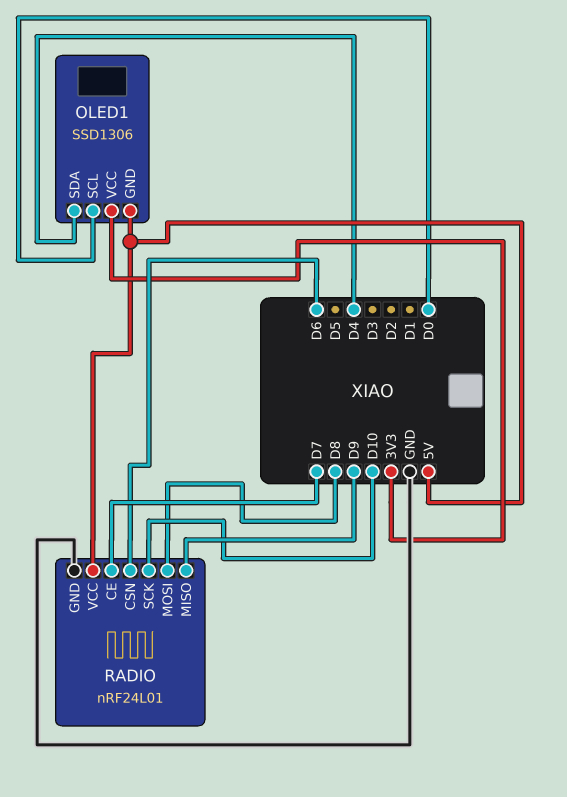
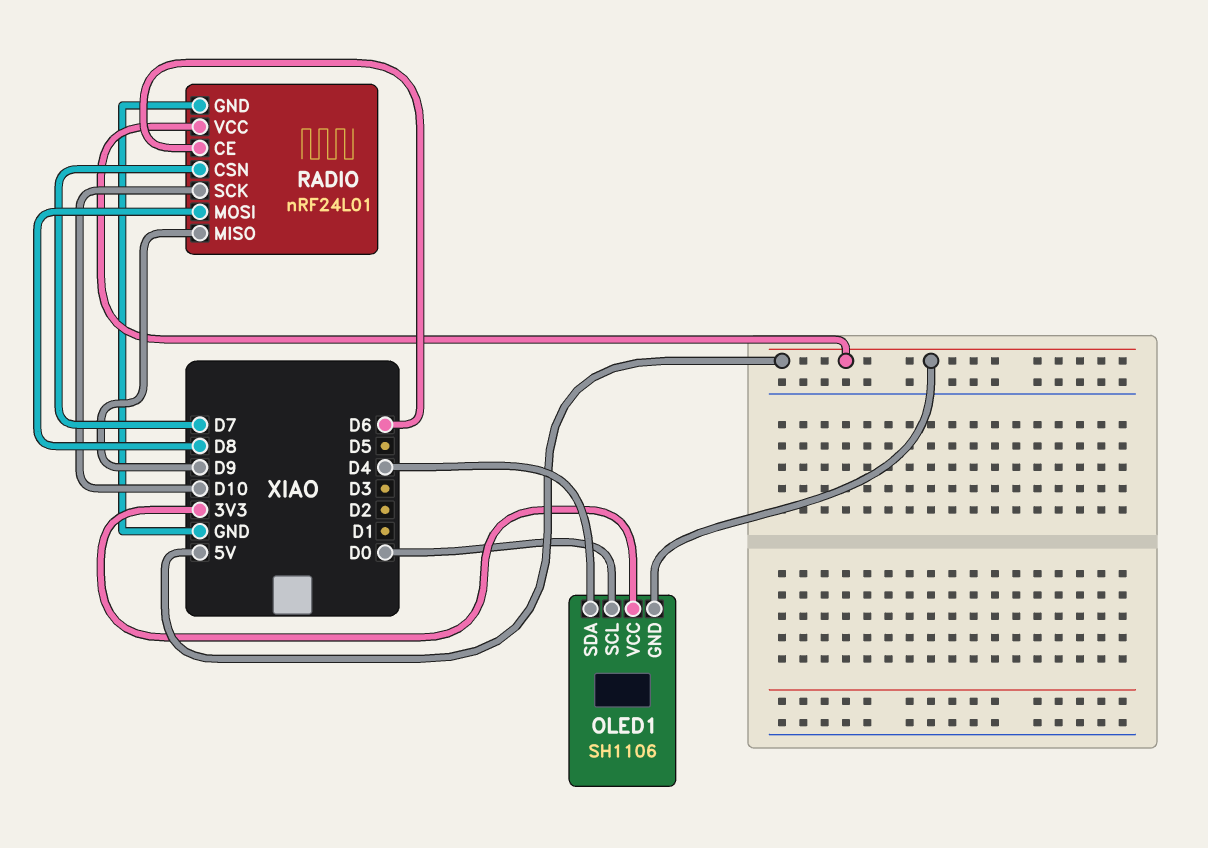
OLED1: SSD1306 -> SH1106
RADIO pin CE: D7 -> D6
RADIO pin CSN: D6 -> D7

